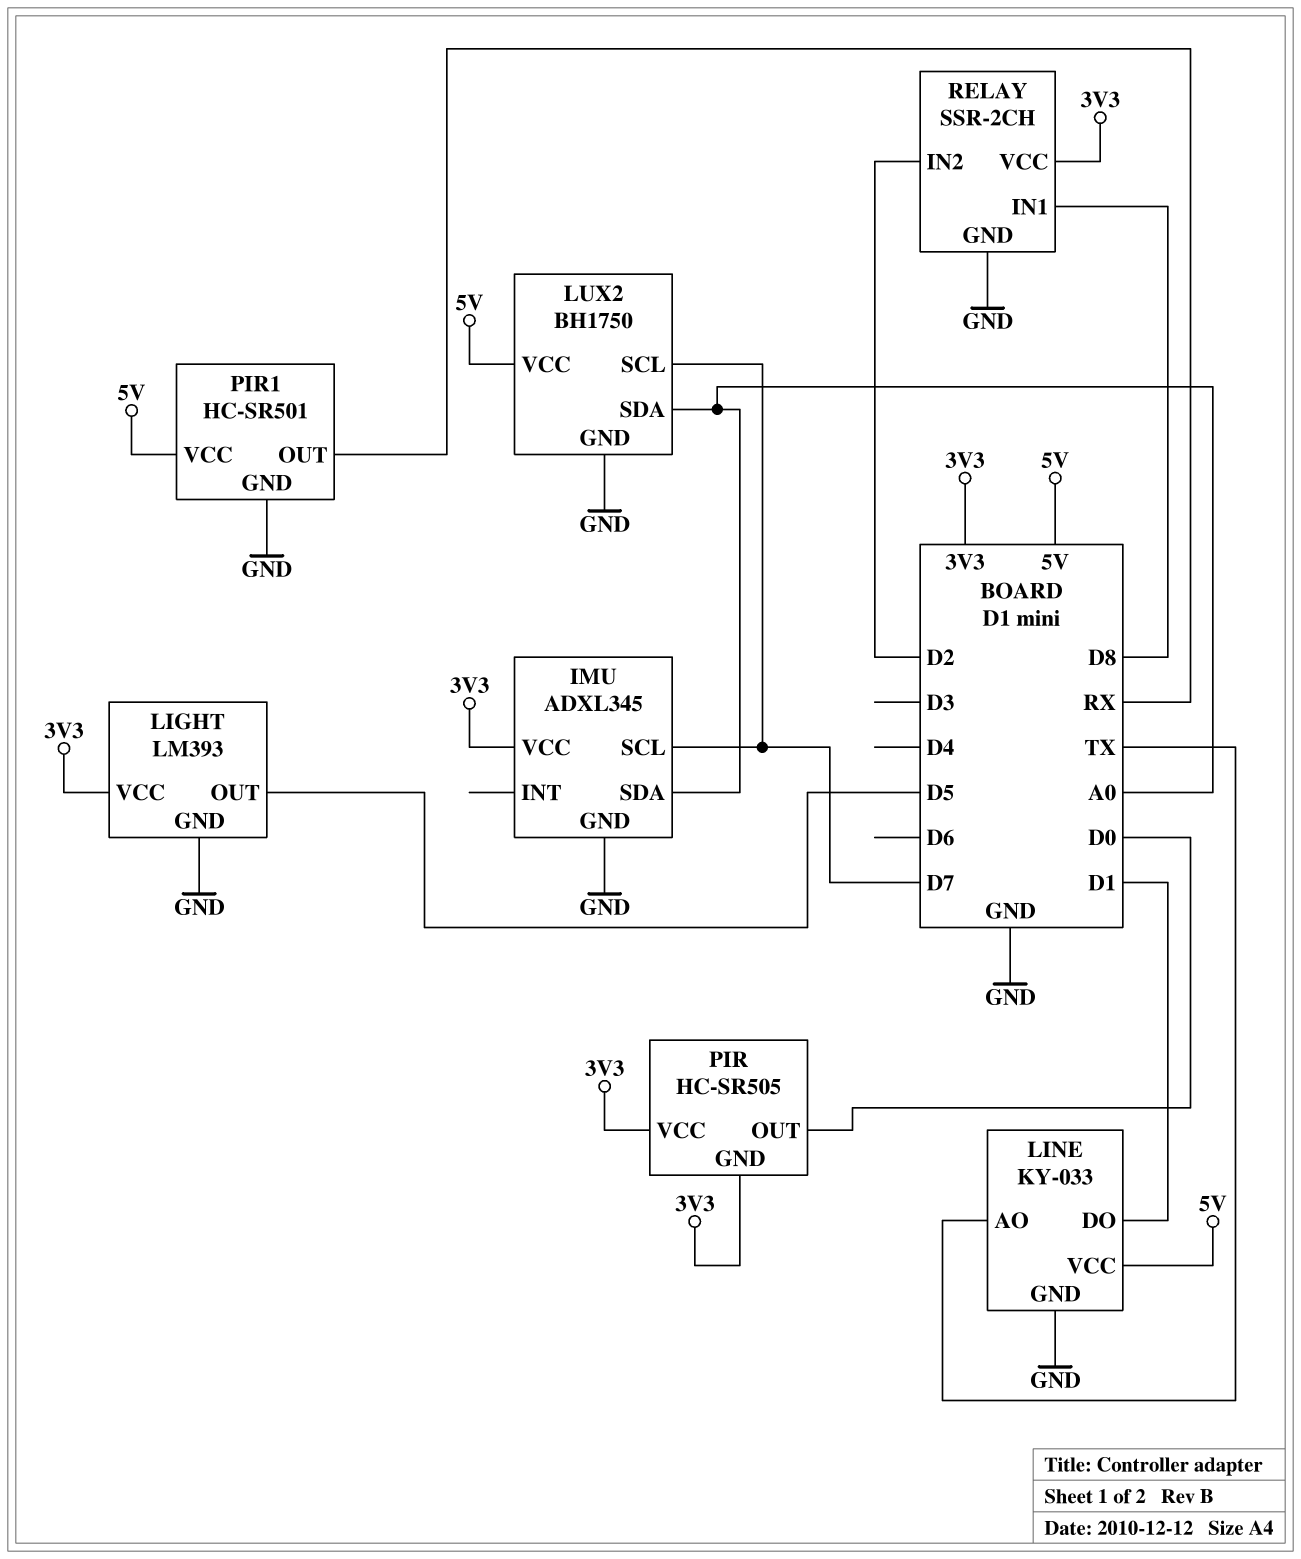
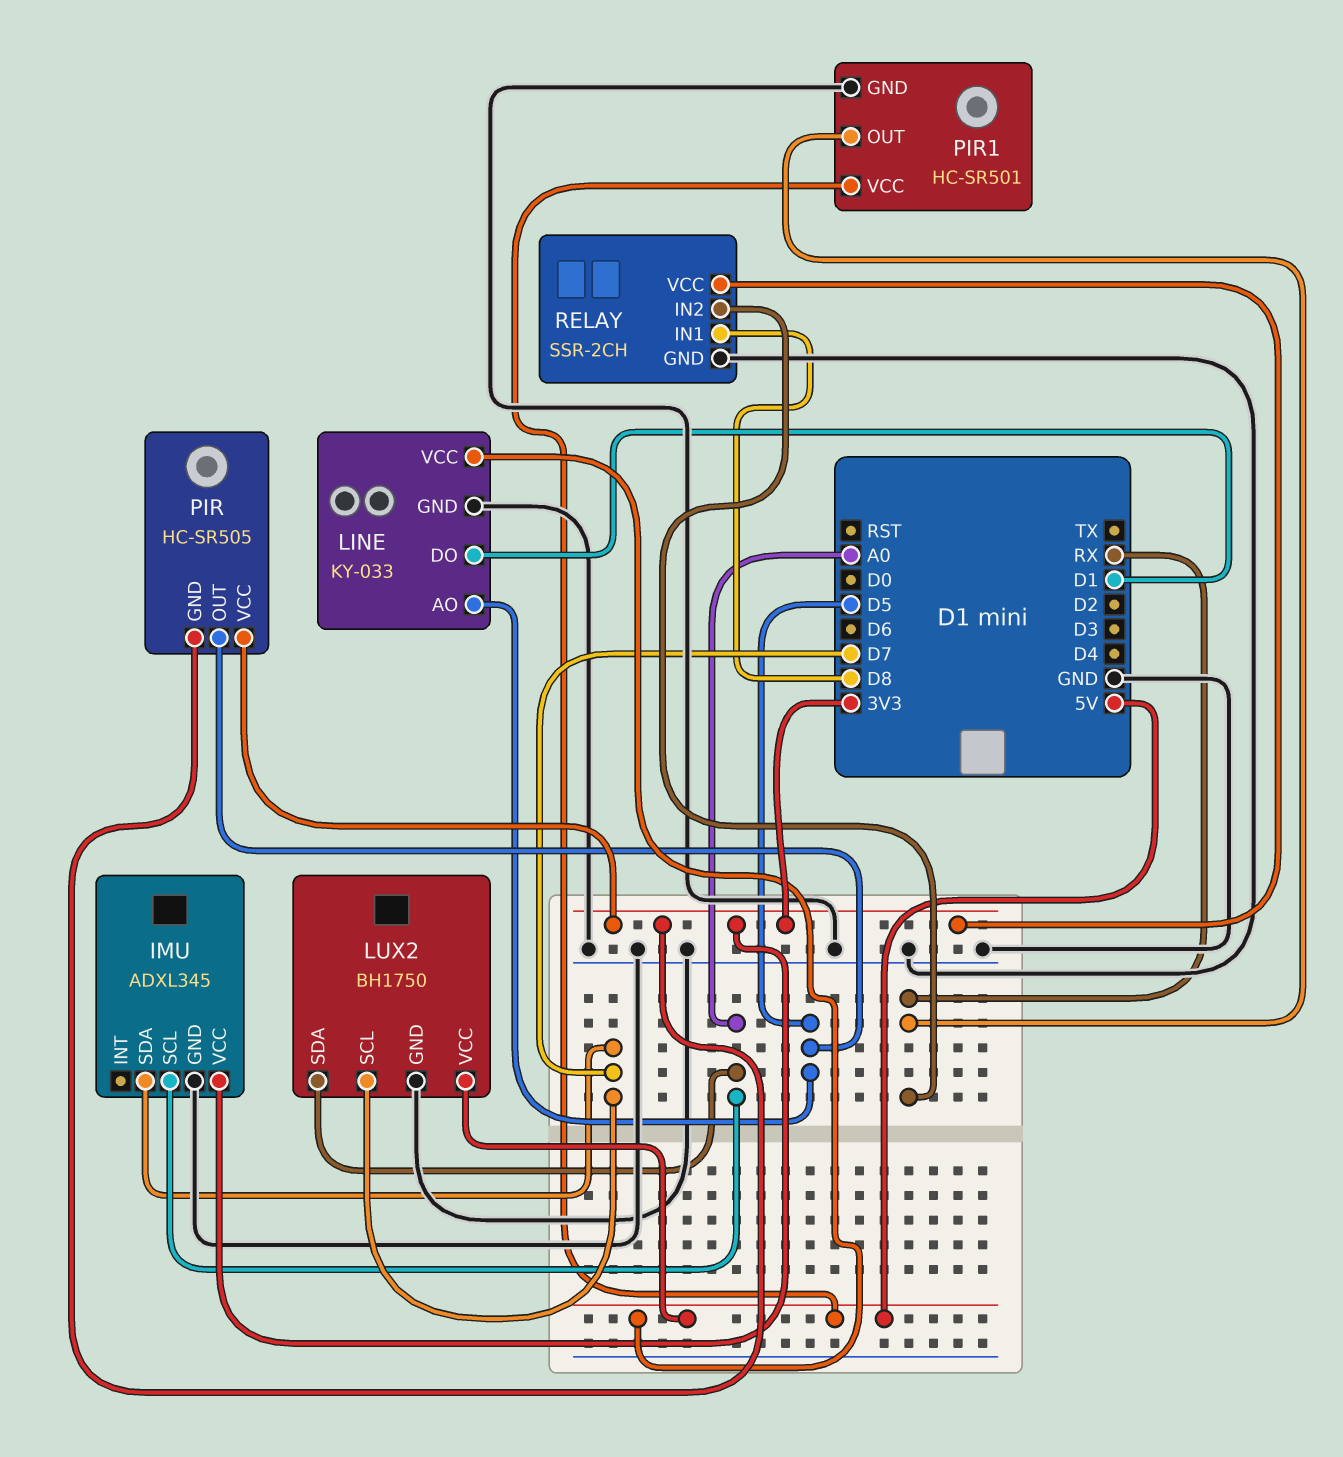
IMU pin SCL: D7 -> A0
IMU pin SDA: A0 -> D7
LIGHT: LM393 -> none
LIGHT pin GND: GND -> none
LIGHT pin OUT: D5 -> none
LIGHT pin VCC: 3V3 -> none
LINE pin AO: TX -> D5
PIR pin OUT: D0 -> D5
RELAY pin IN2: D2 -> RX

